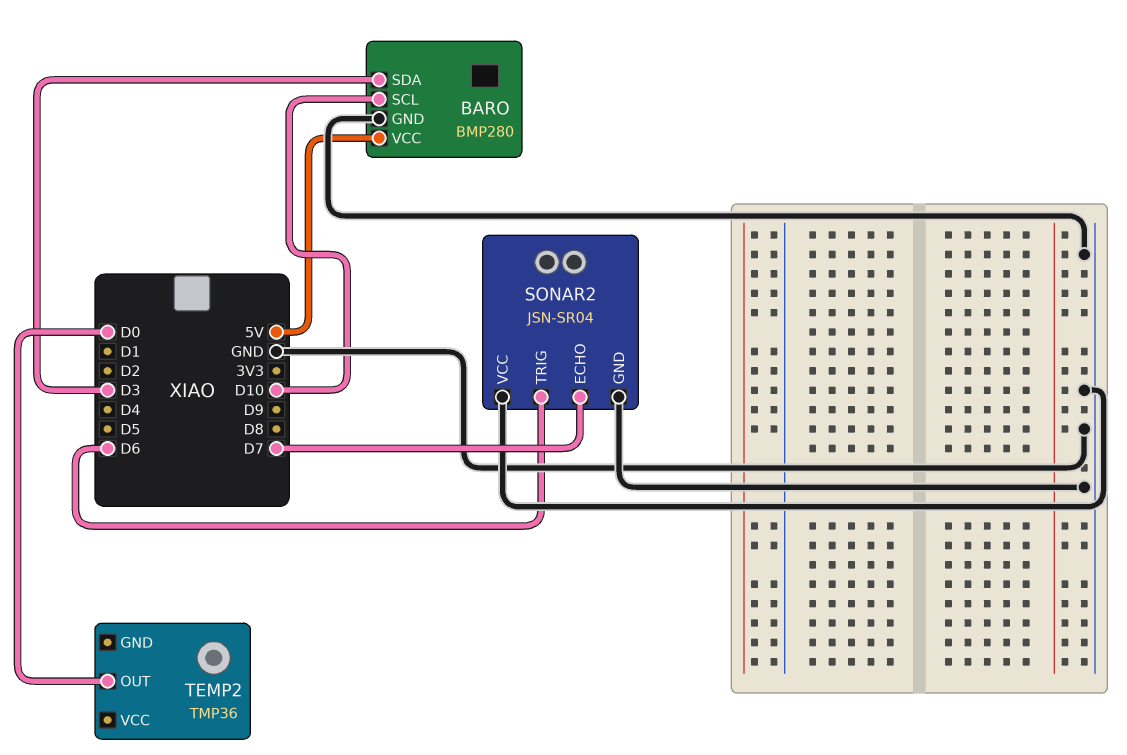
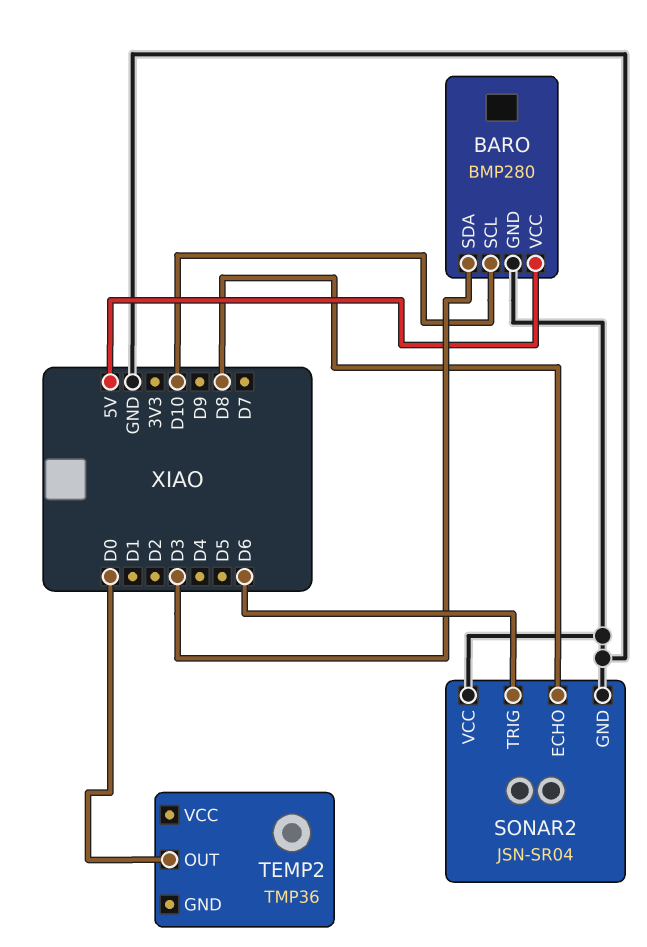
SONAR2 pin ECHO: D7 -> D8

